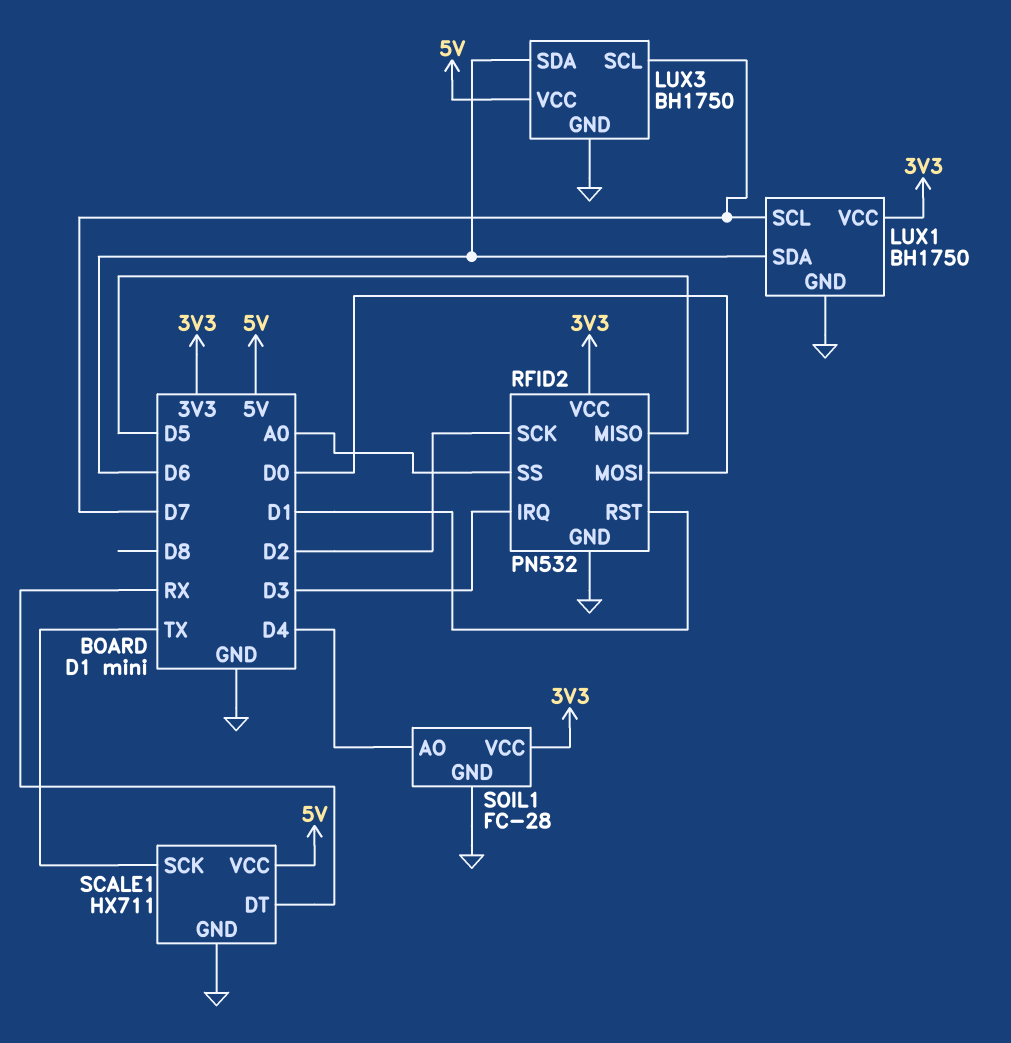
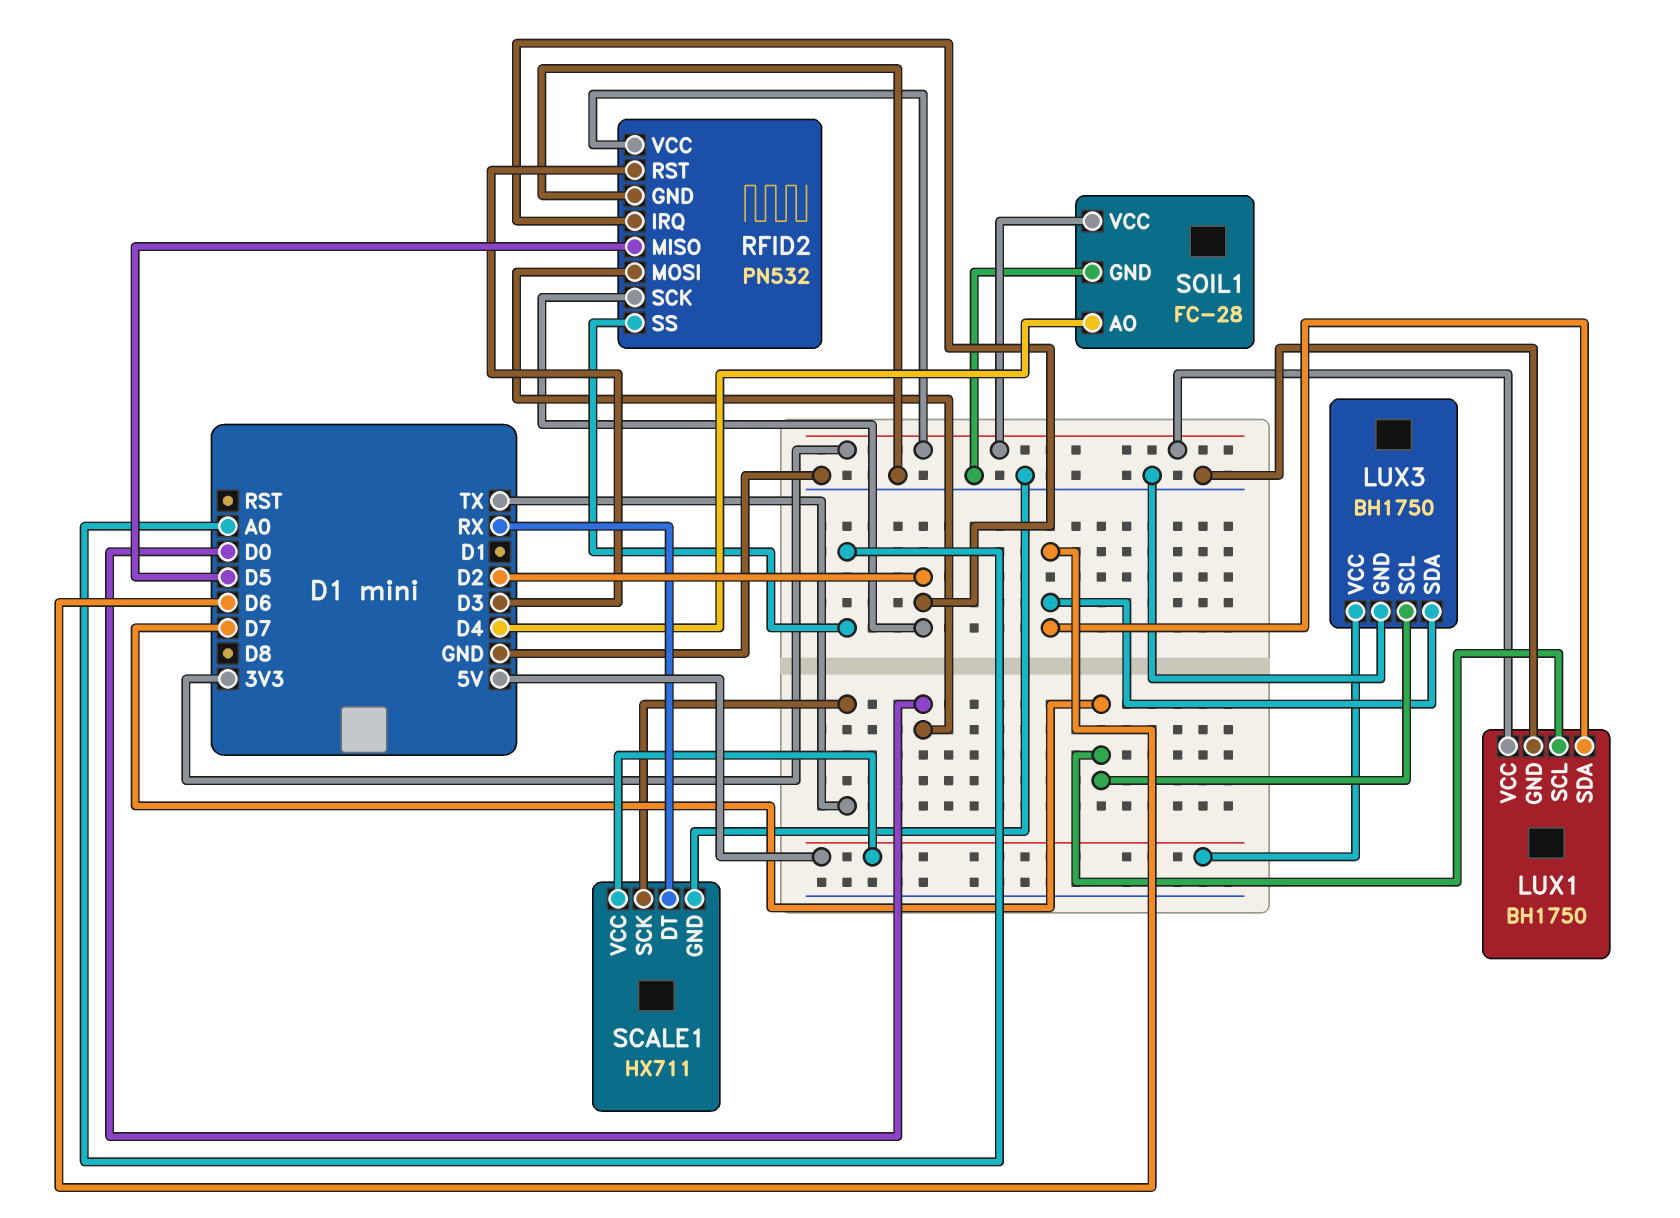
RFID2 pin IRQ: D3 -> D2
RFID2 pin RST: D1 -> D3

